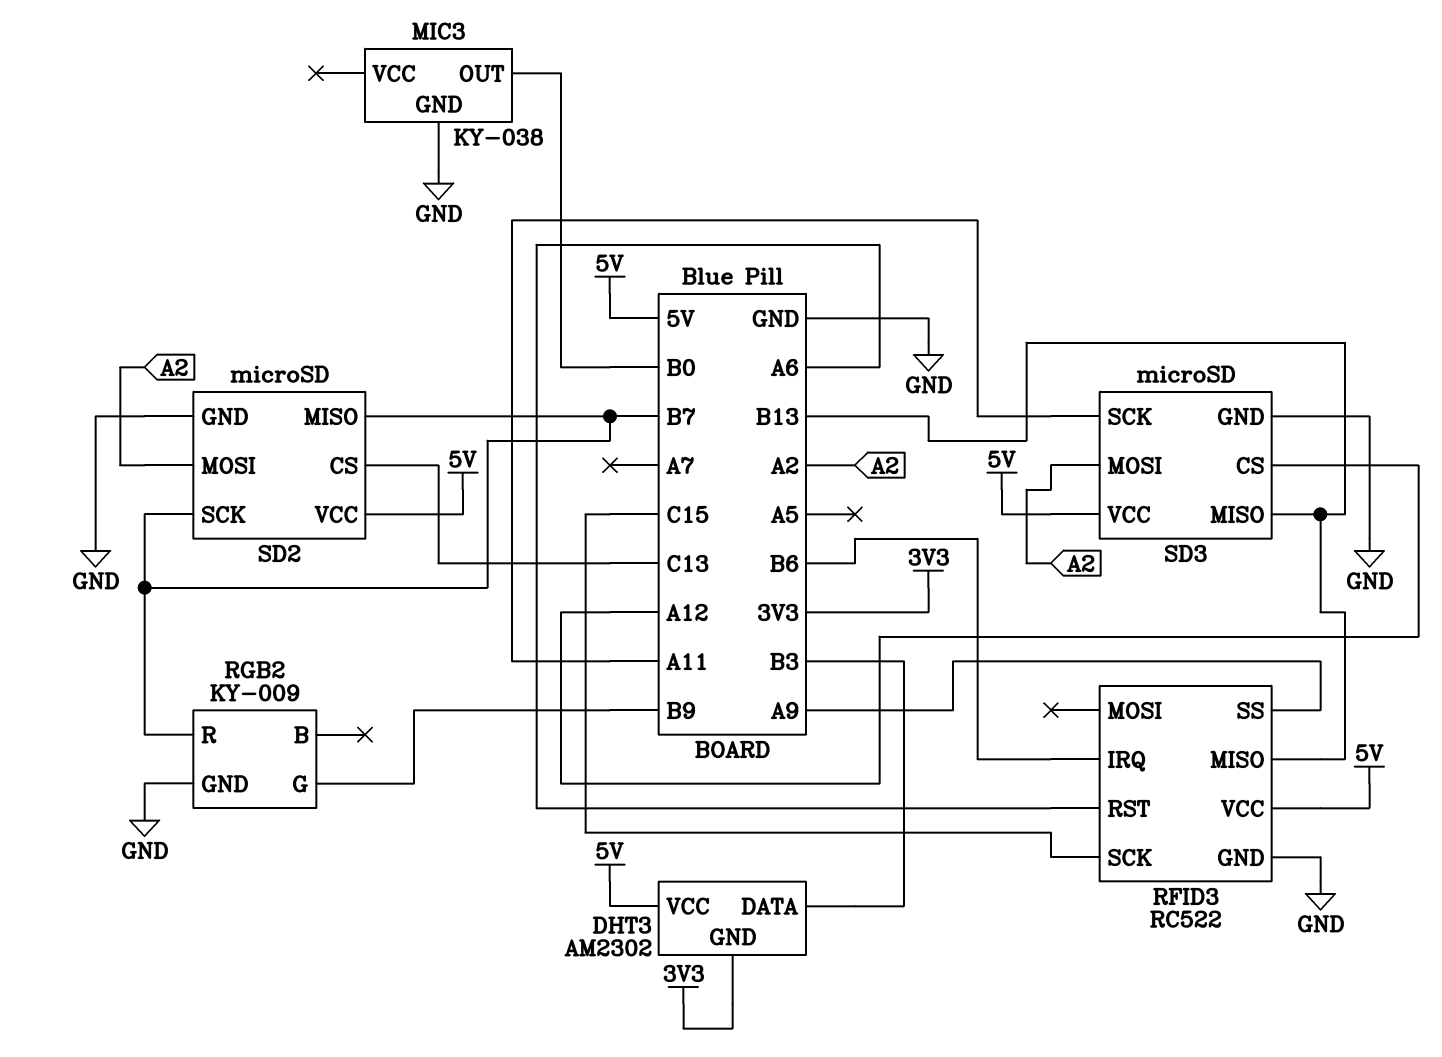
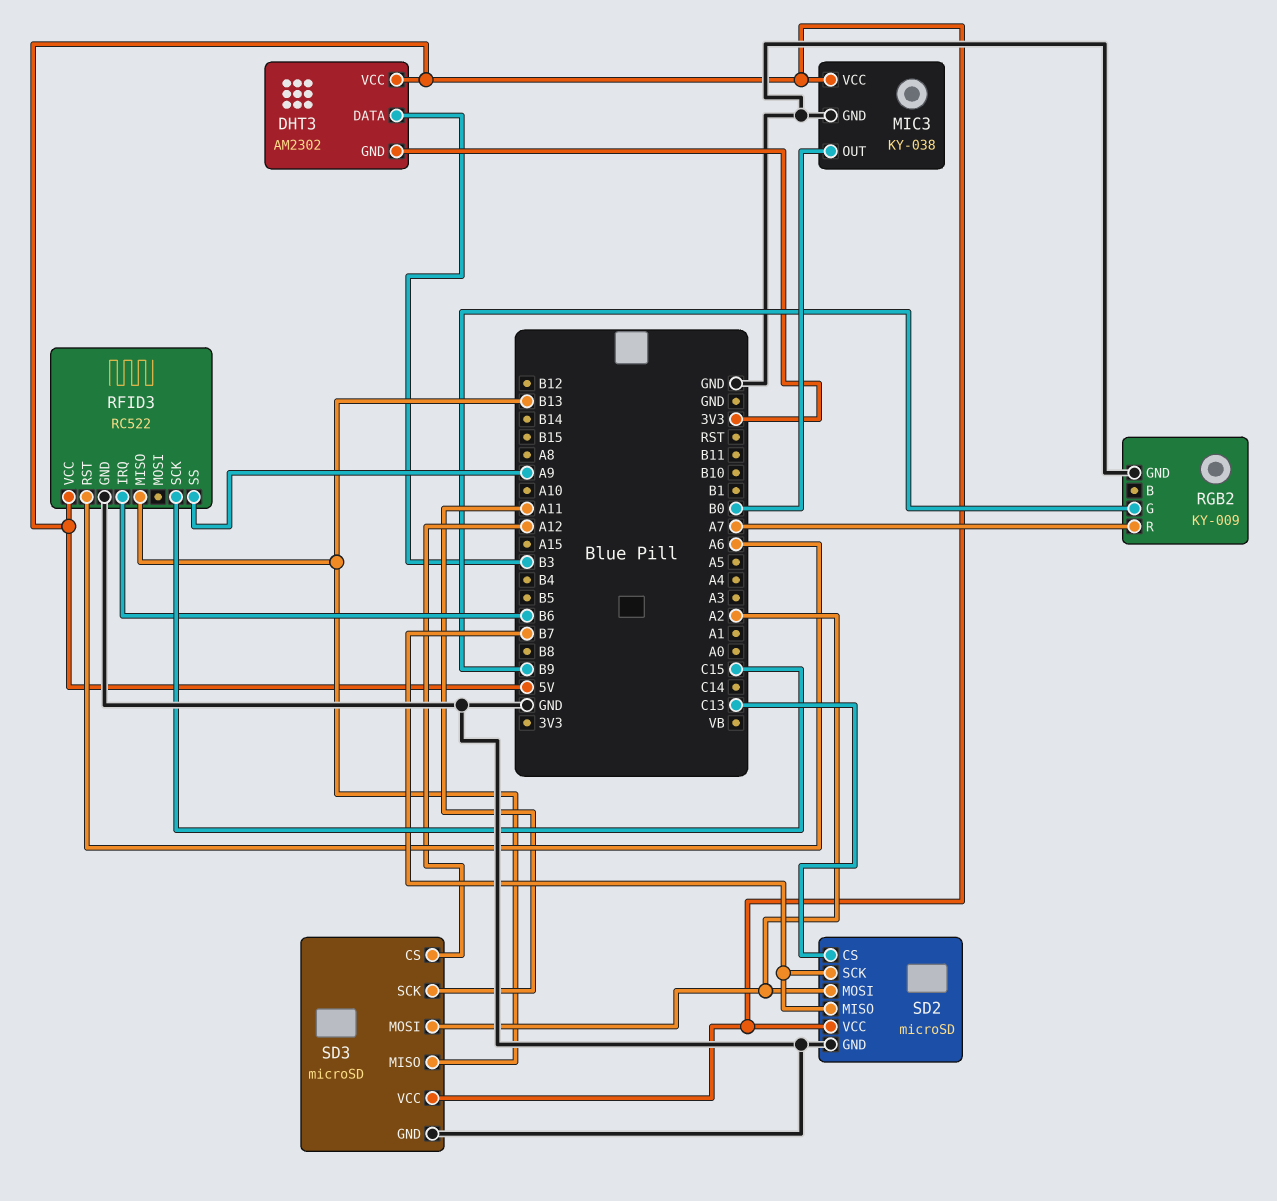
MIC3 pin VCC: none -> 5V
RGB2 pin R: B7 -> A7

